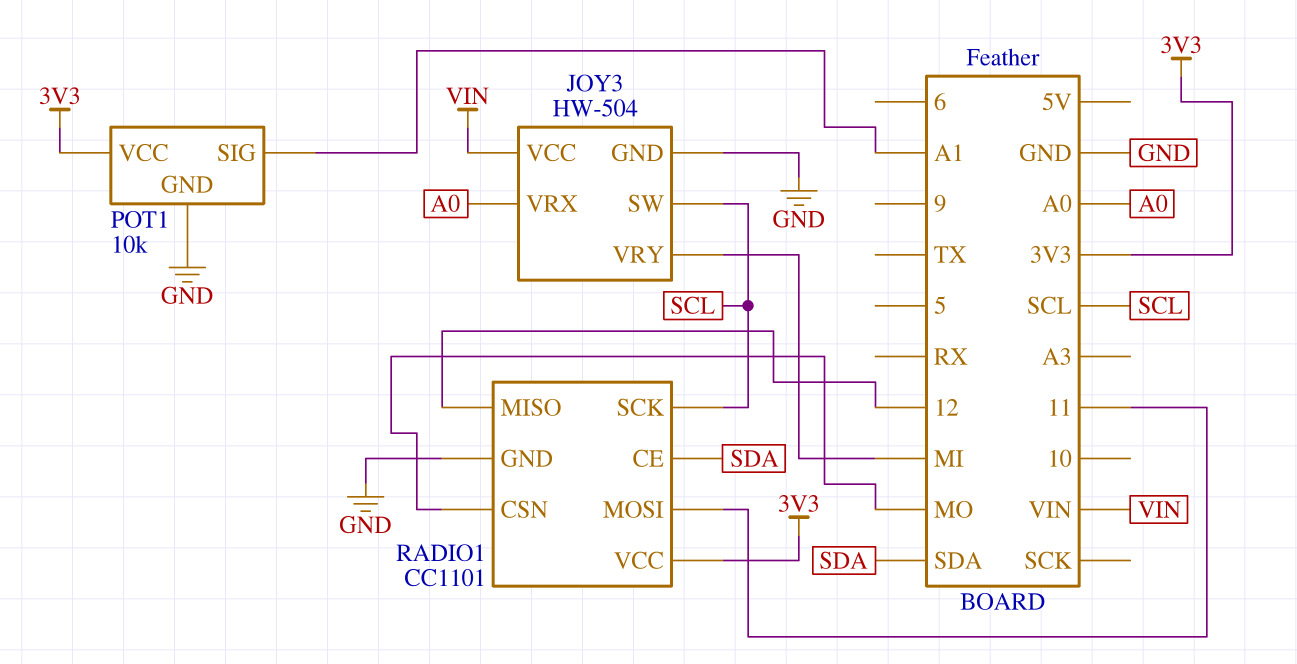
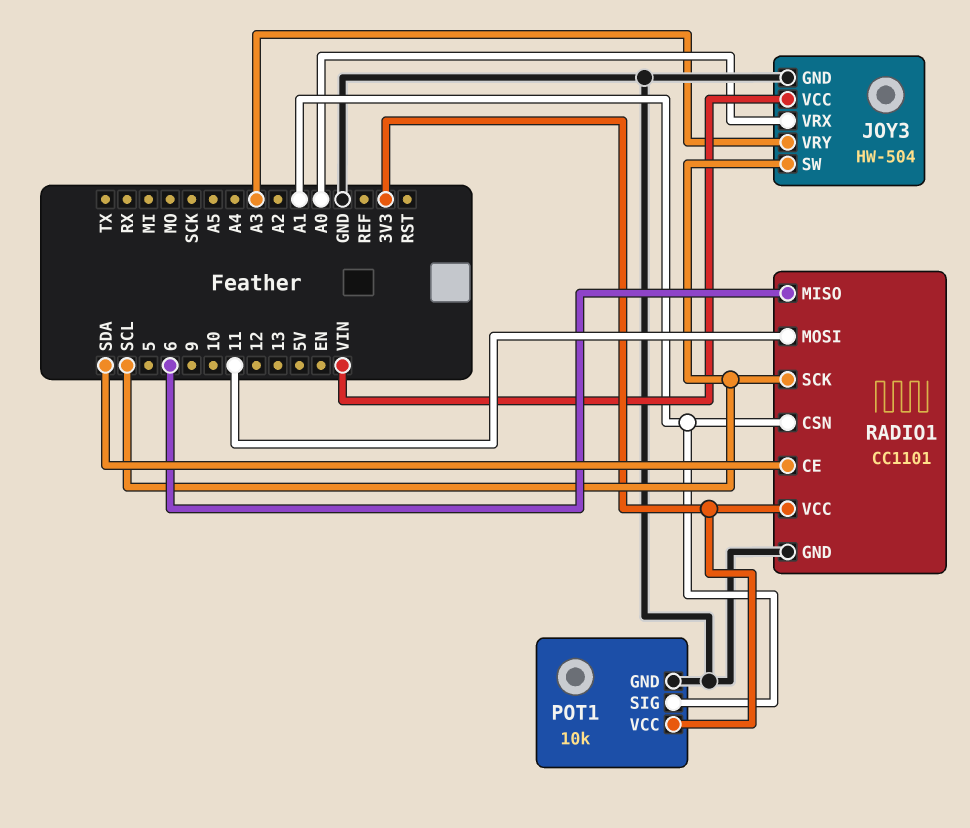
JOY3 pin VRY: MI -> A3
RADIO1 pin CSN: MO -> A1
RADIO1 pin MISO: 12 -> 6

